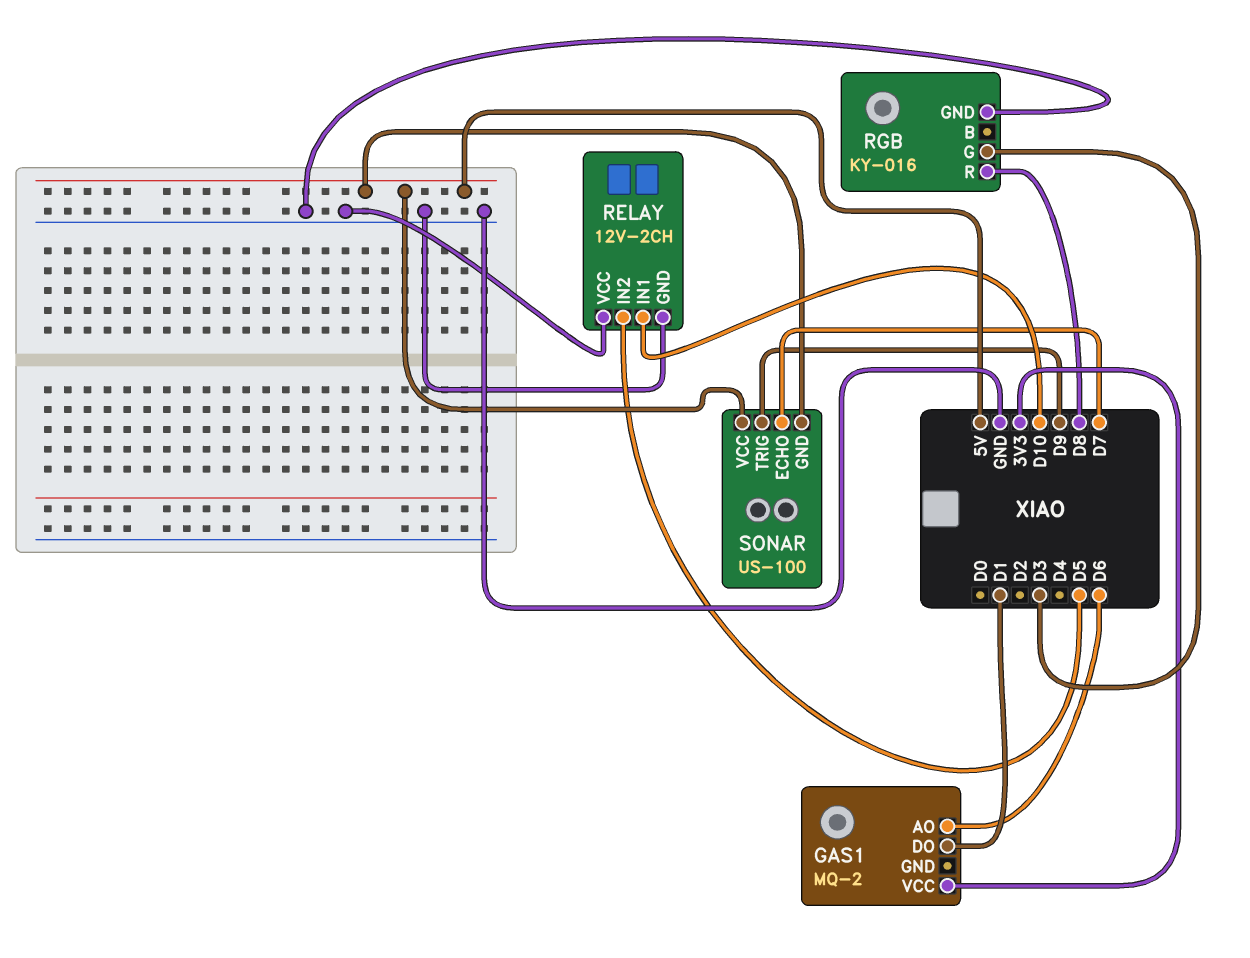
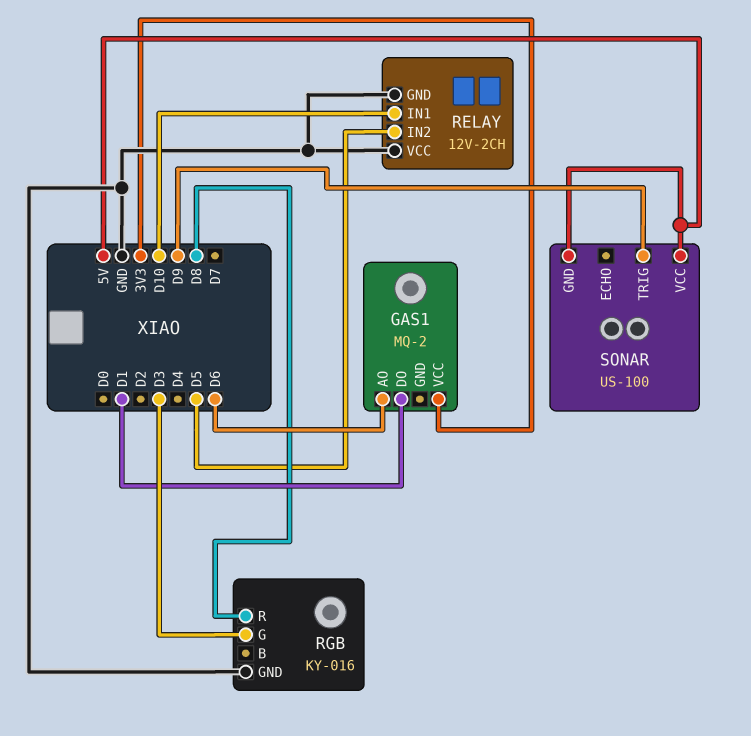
SONAR pin ECHO: D7 -> none

